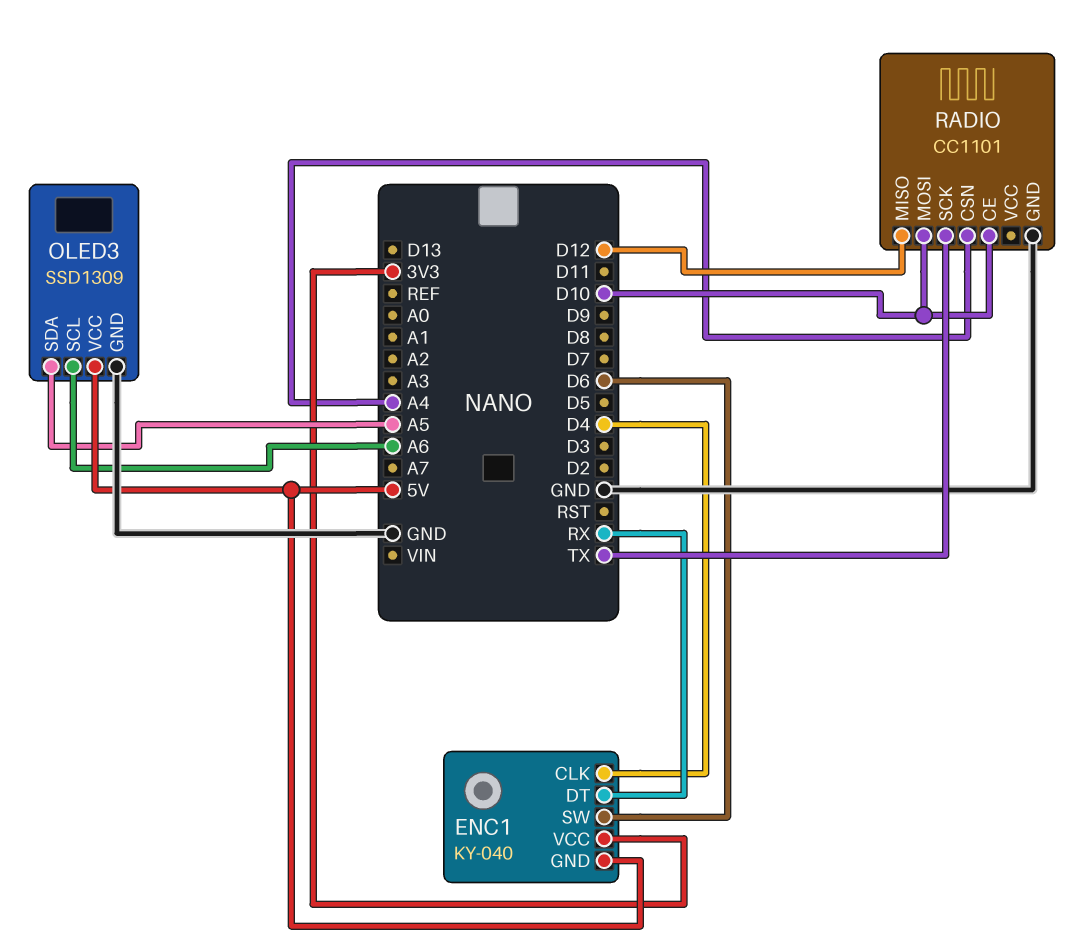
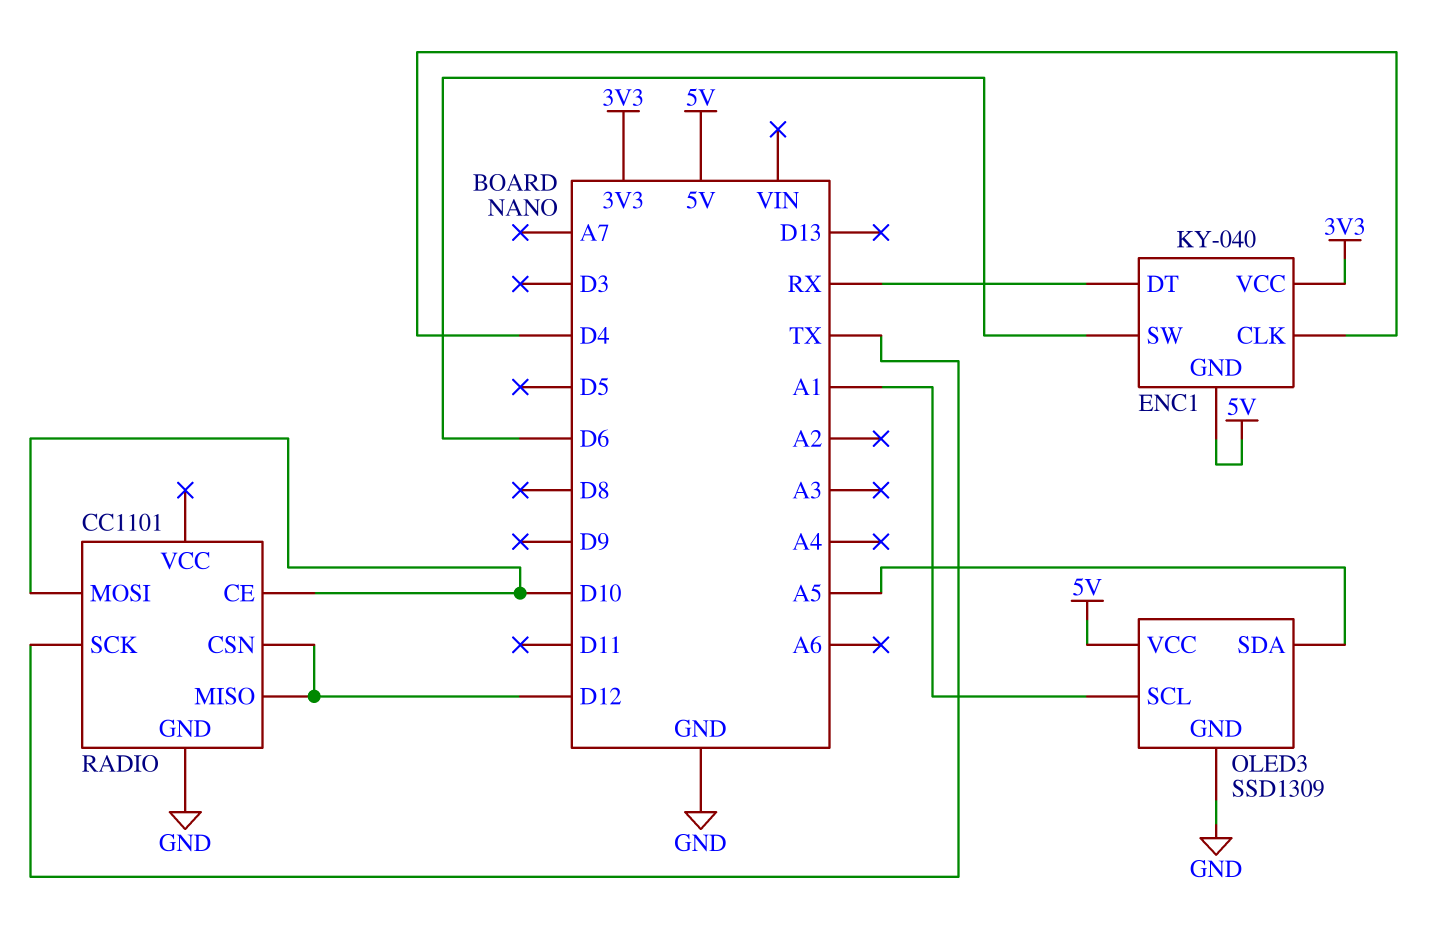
OLED3 pin SCL: A6 -> A1
RADIO pin CSN: A4 -> D12

